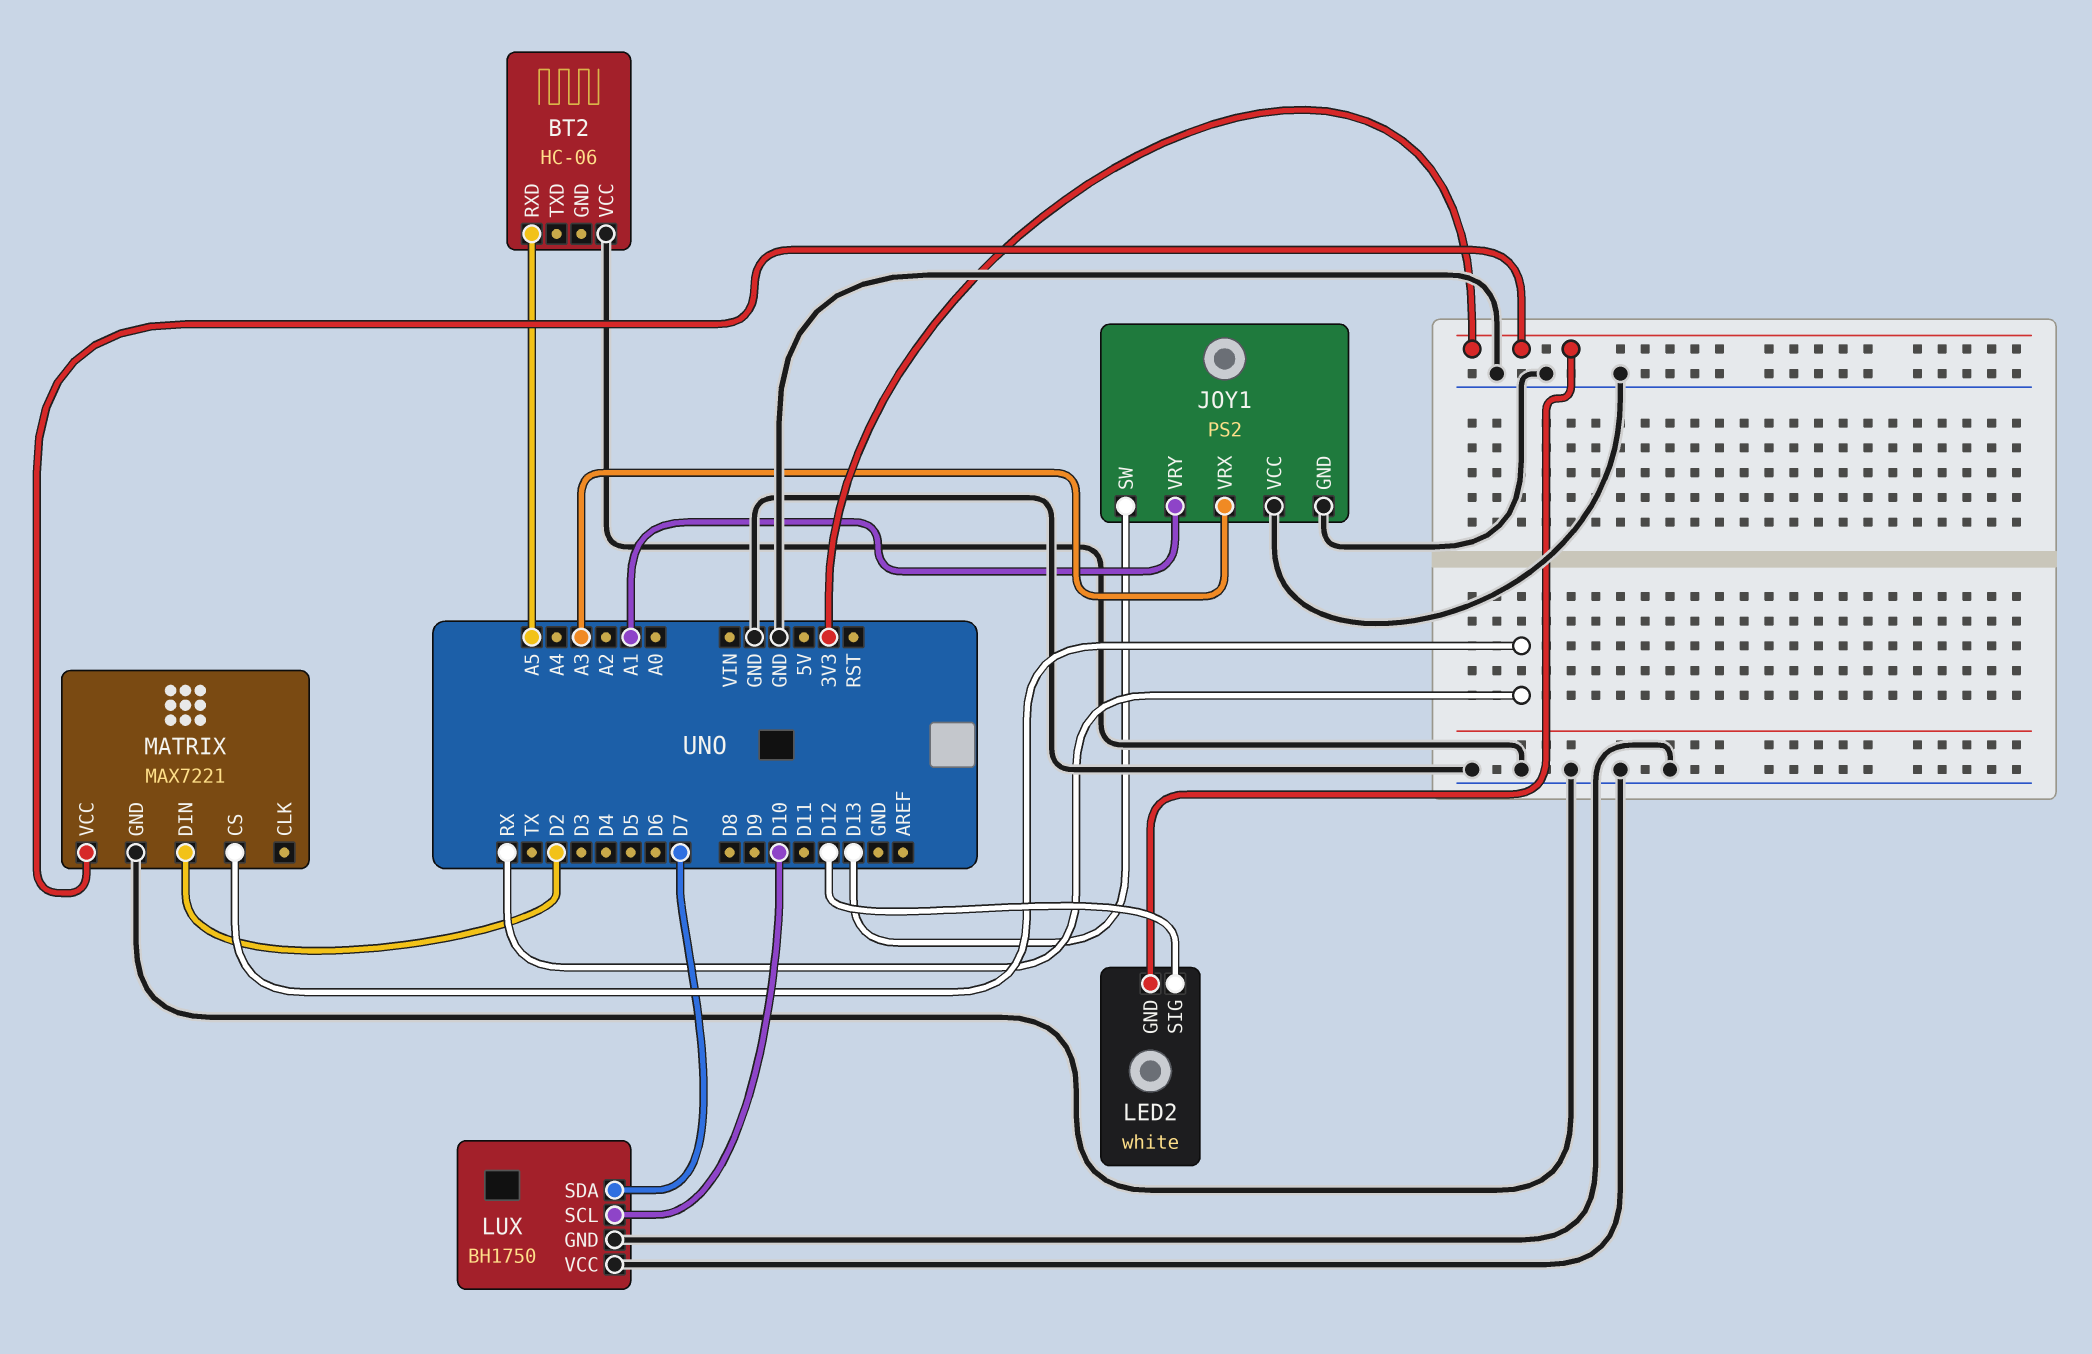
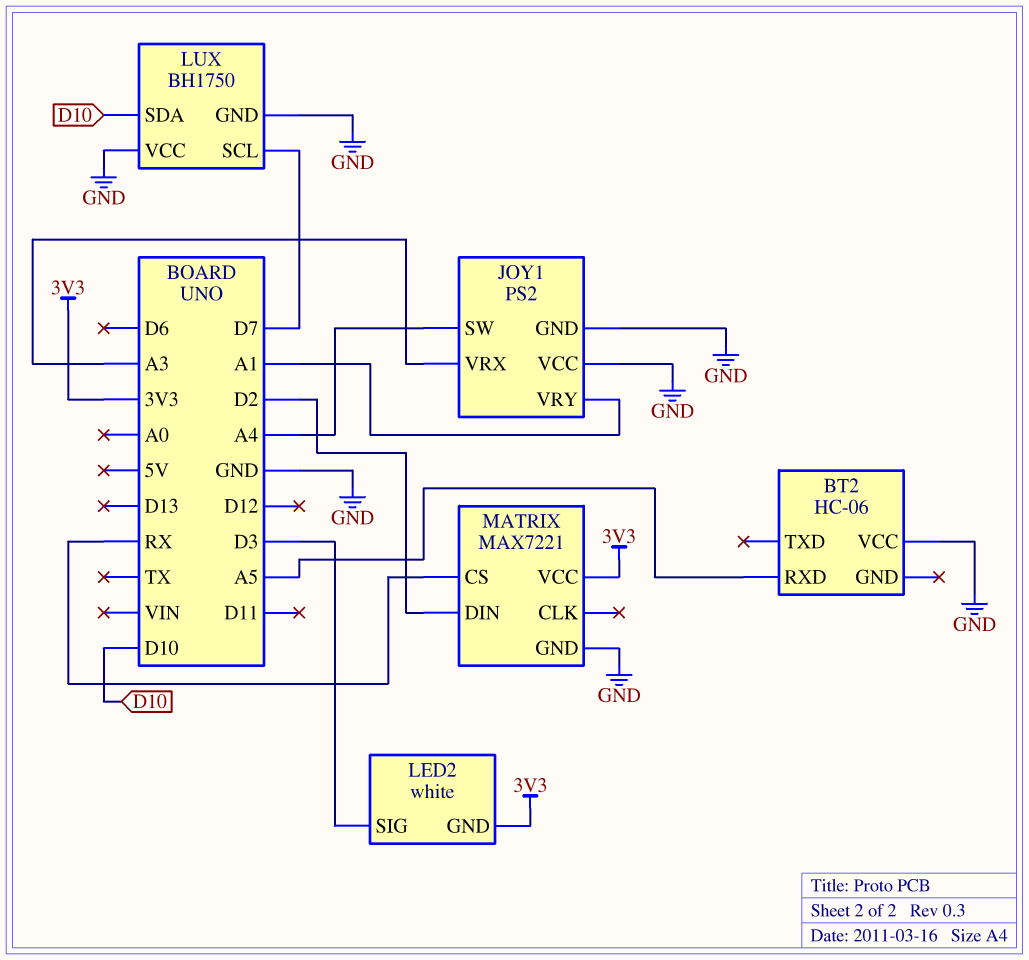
JOY1 pin SW: D13 -> A4
LED2 pin SIG: D12 -> D3
LUX pin SCL: D10 -> D7
LUX pin SDA: D7 -> D10

